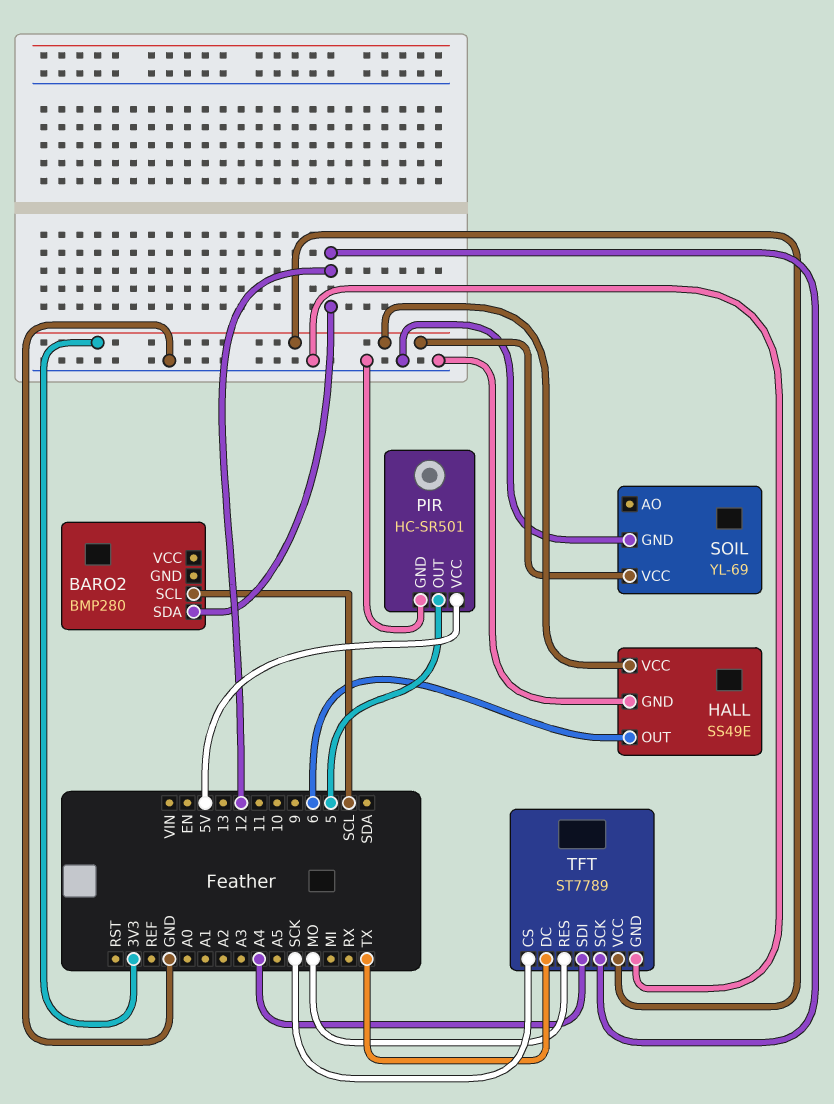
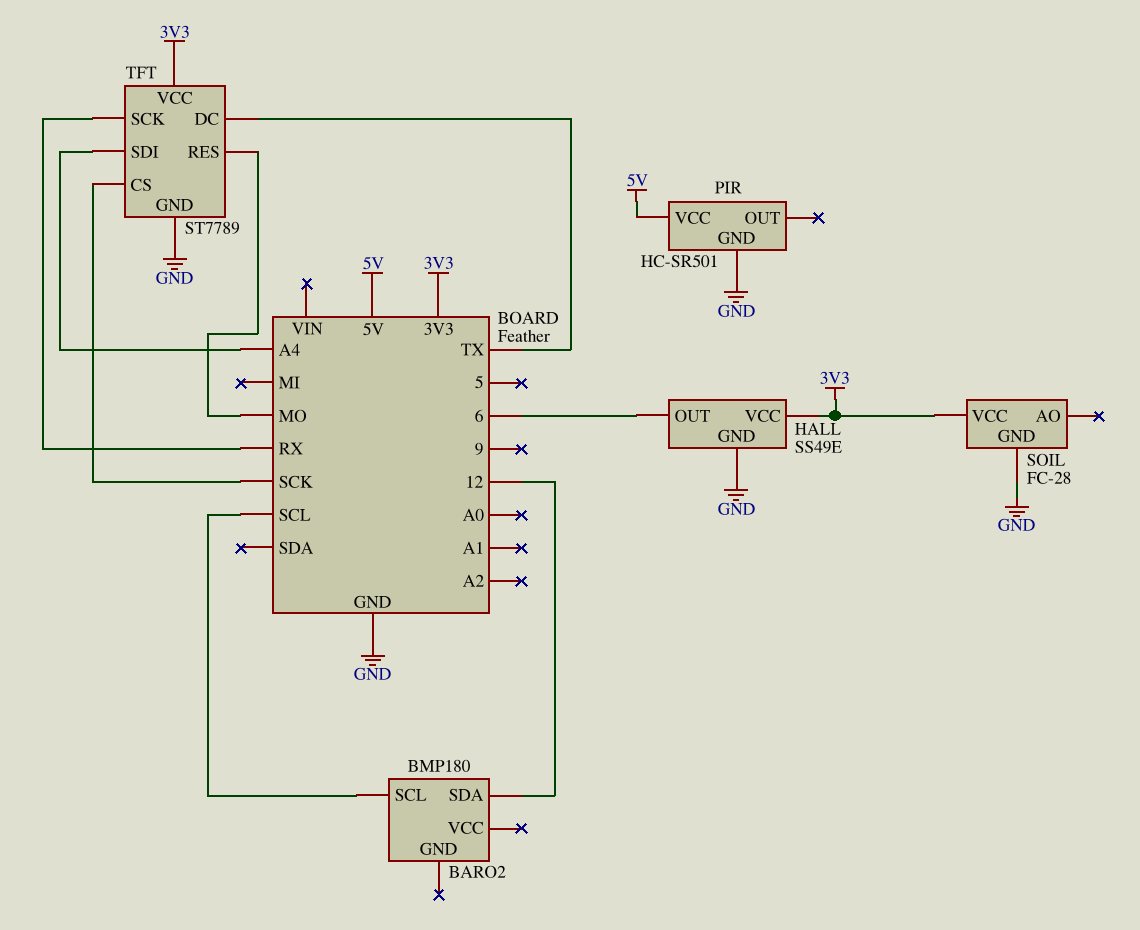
BARO2: BMP280 -> BMP180
PIR pin OUT: 5 -> none
SOIL: YL-69 -> FC-28
TFT pin SCK: 12 -> RX

